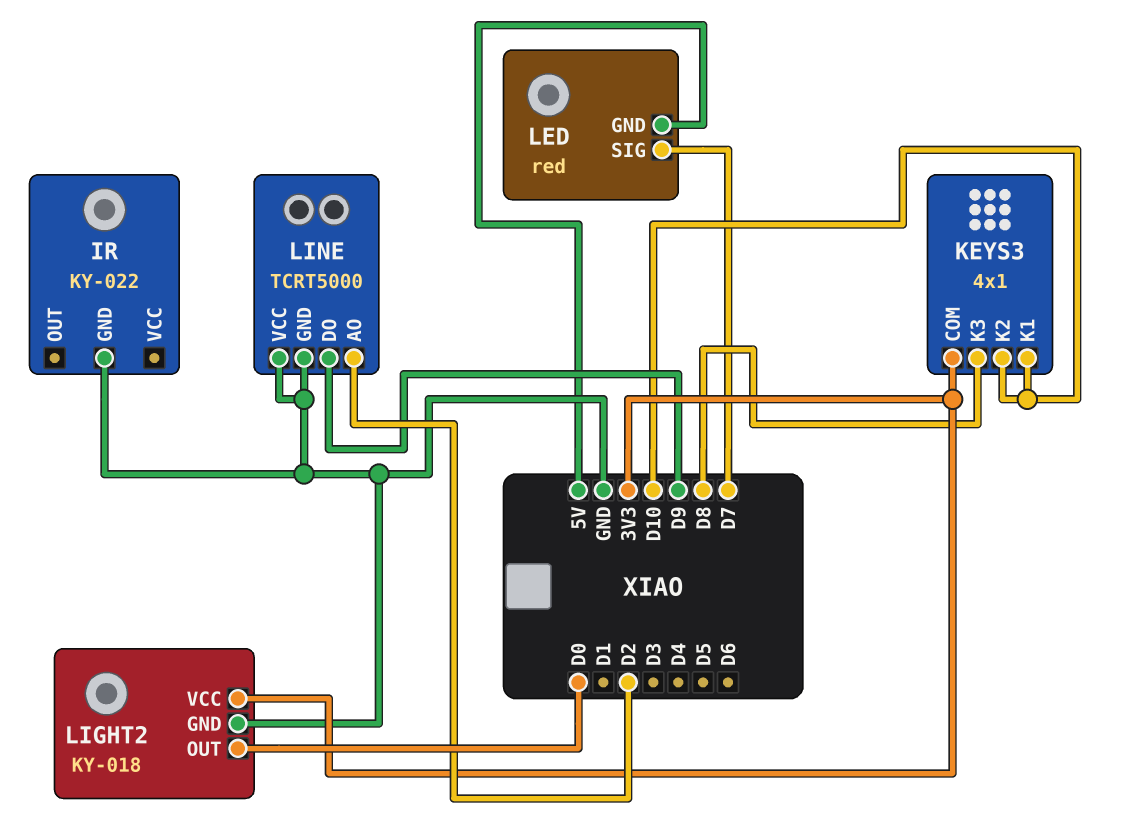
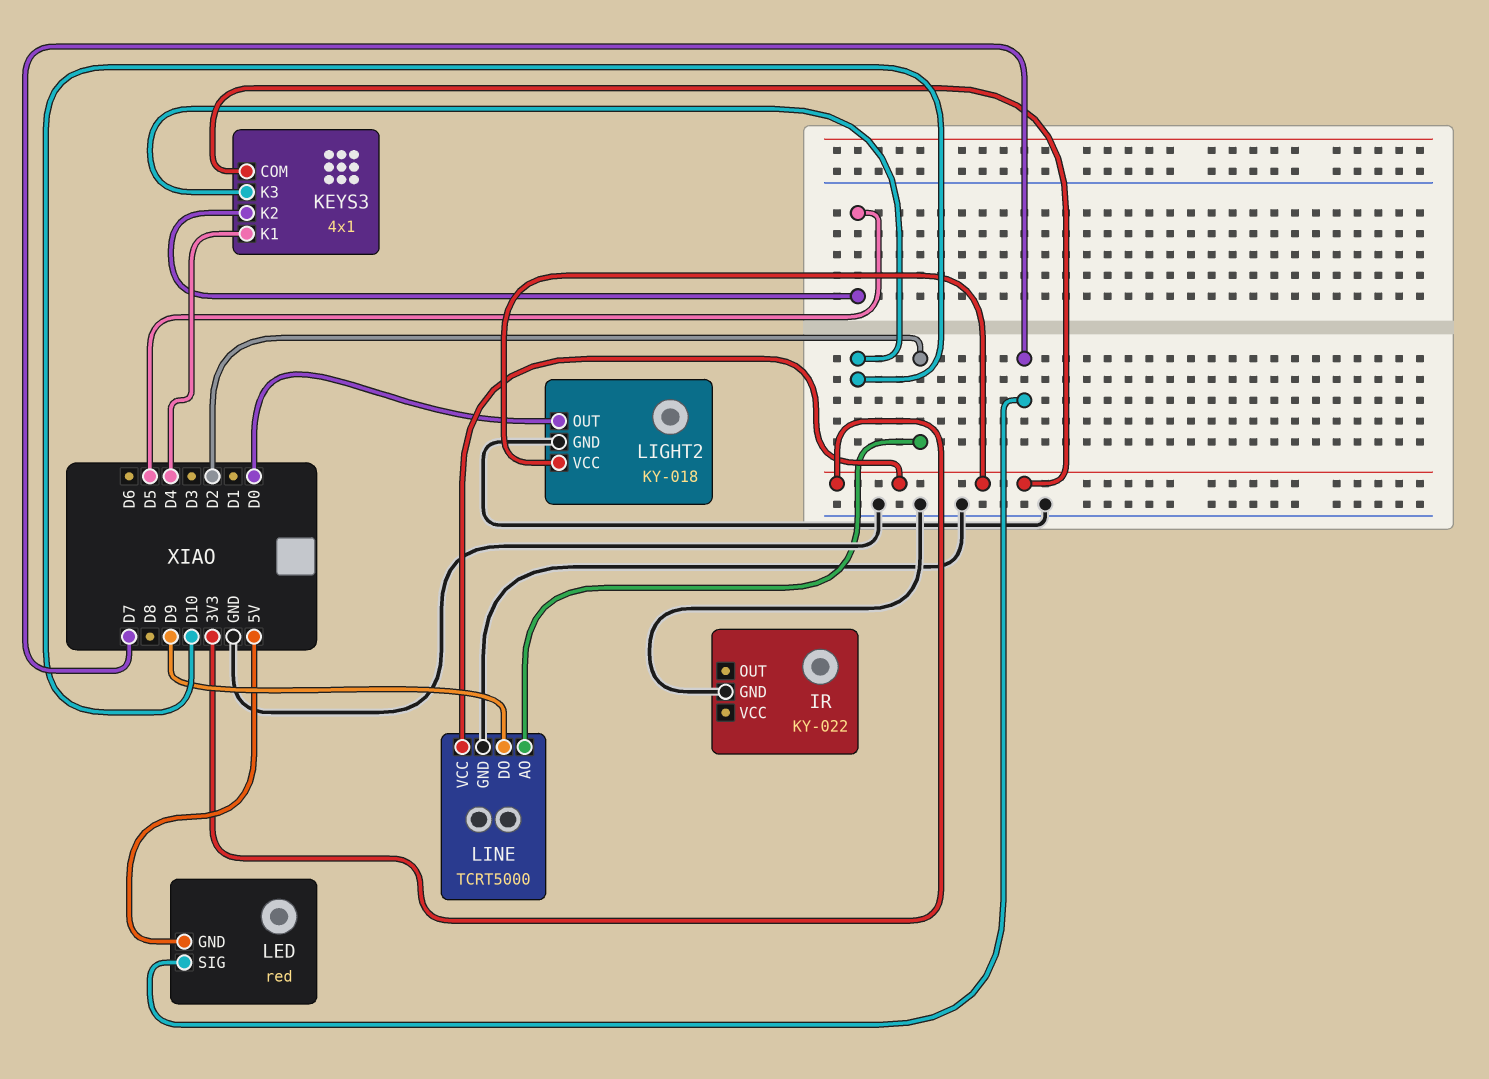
KEYS3 pin K1: D10 -> D4
KEYS3 pin K2: D10 -> D5
KEYS3 pin K3: D8 -> D10
LINE pin VCC: GND -> 3V3

